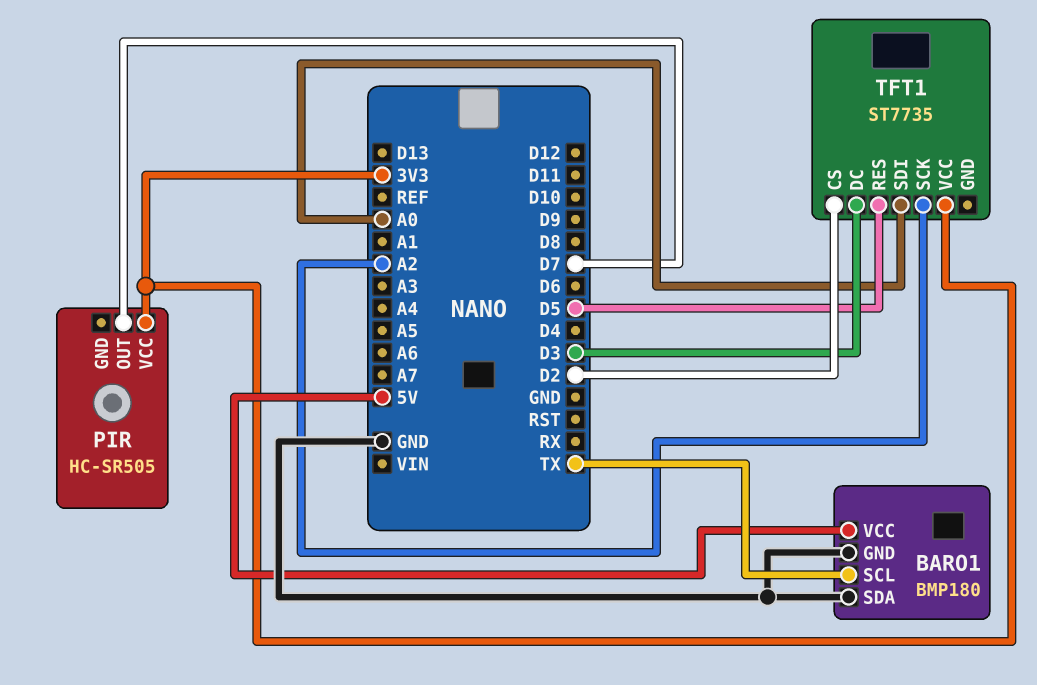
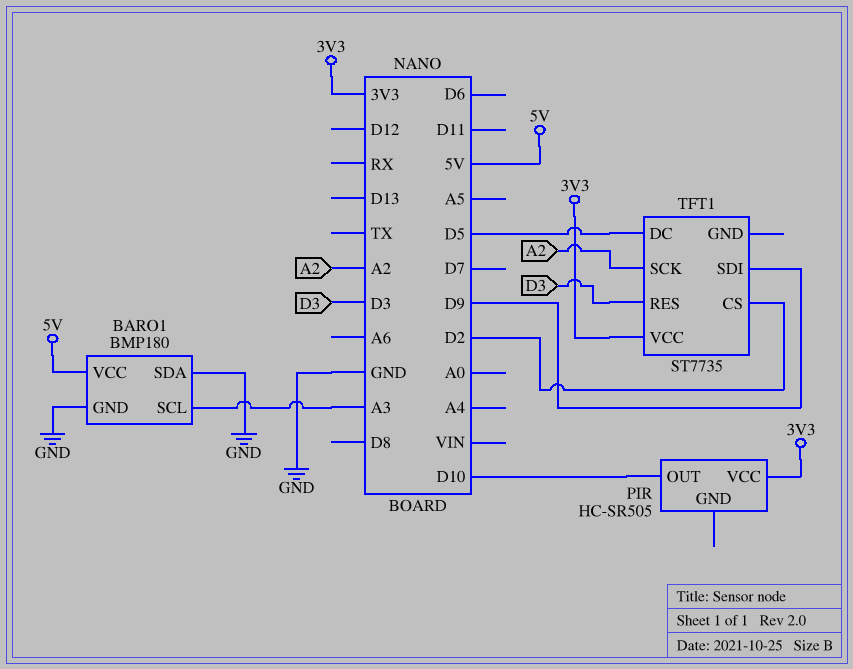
BARO1 pin SCL: TX -> A3
PIR pin OUT: D7 -> D10
TFT1 pin DC: D3 -> D5
TFT1 pin RES: D5 -> D3
TFT1 pin SDI: A0 -> D9

